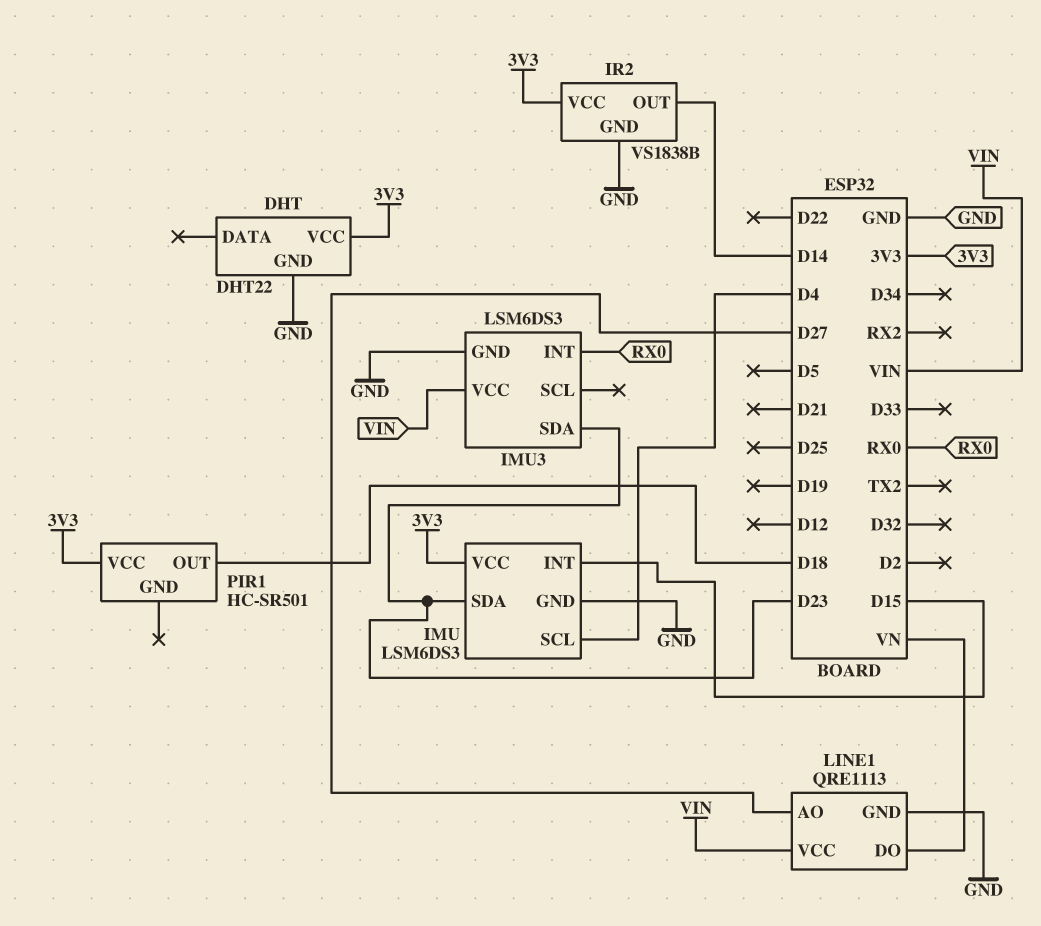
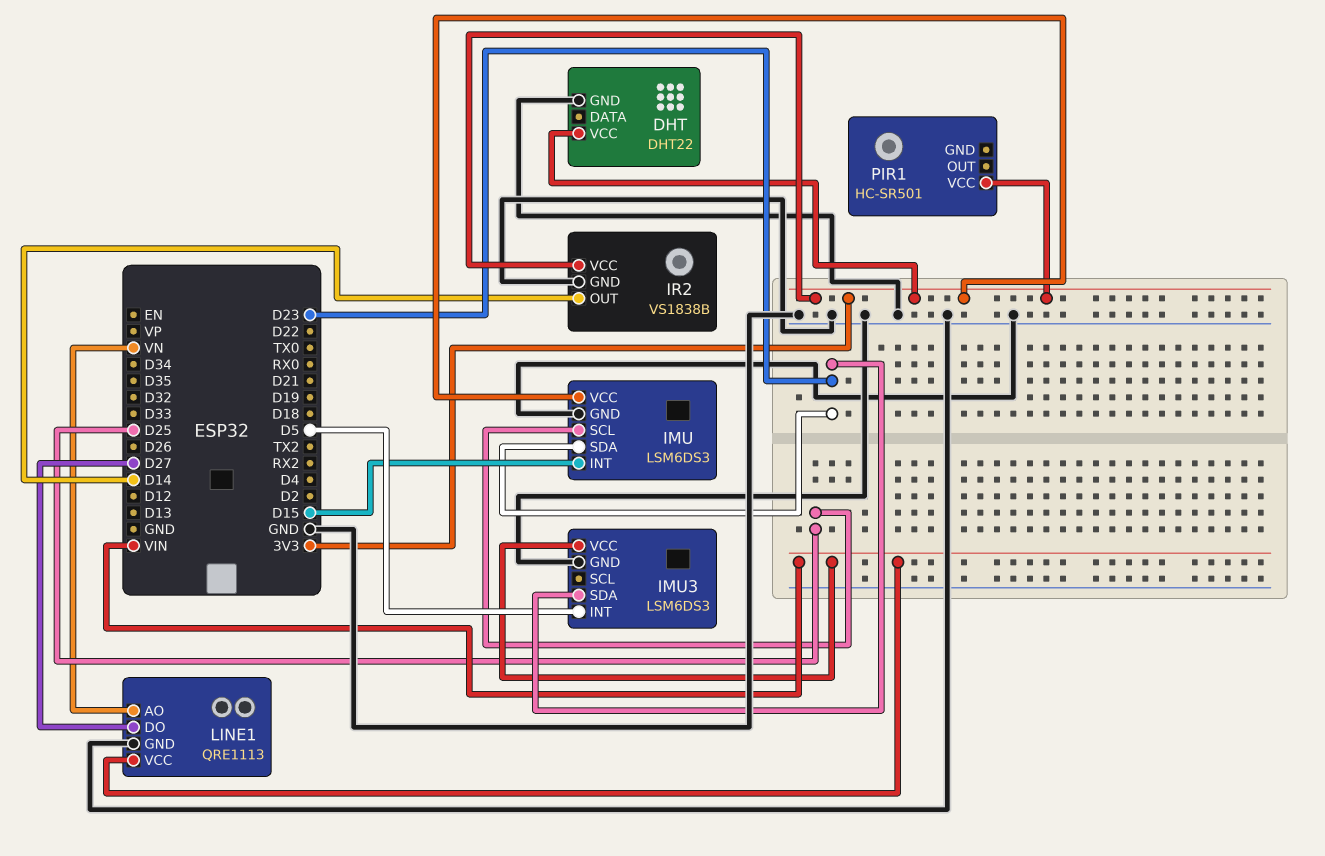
IMU pin SCL: D4 -> D25
IMU3 pin INT: RX0 -> D5
LINE1 pin AO: D27 -> VN
LINE1 pin DO: VN -> D27
PIR1 pin OUT: D18 -> none

